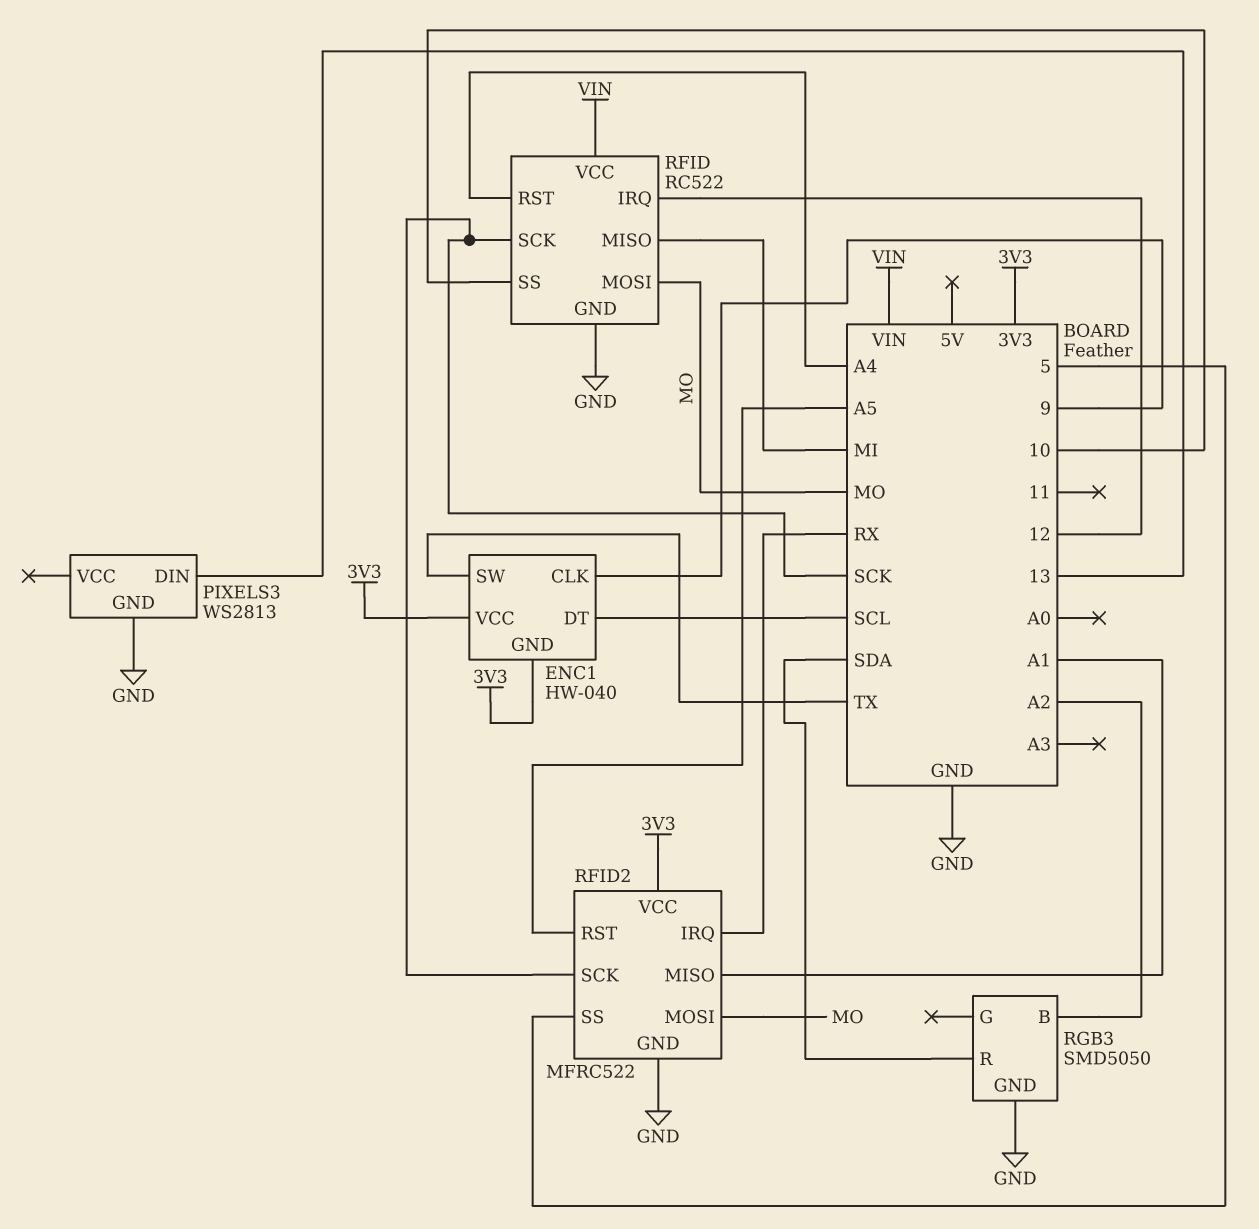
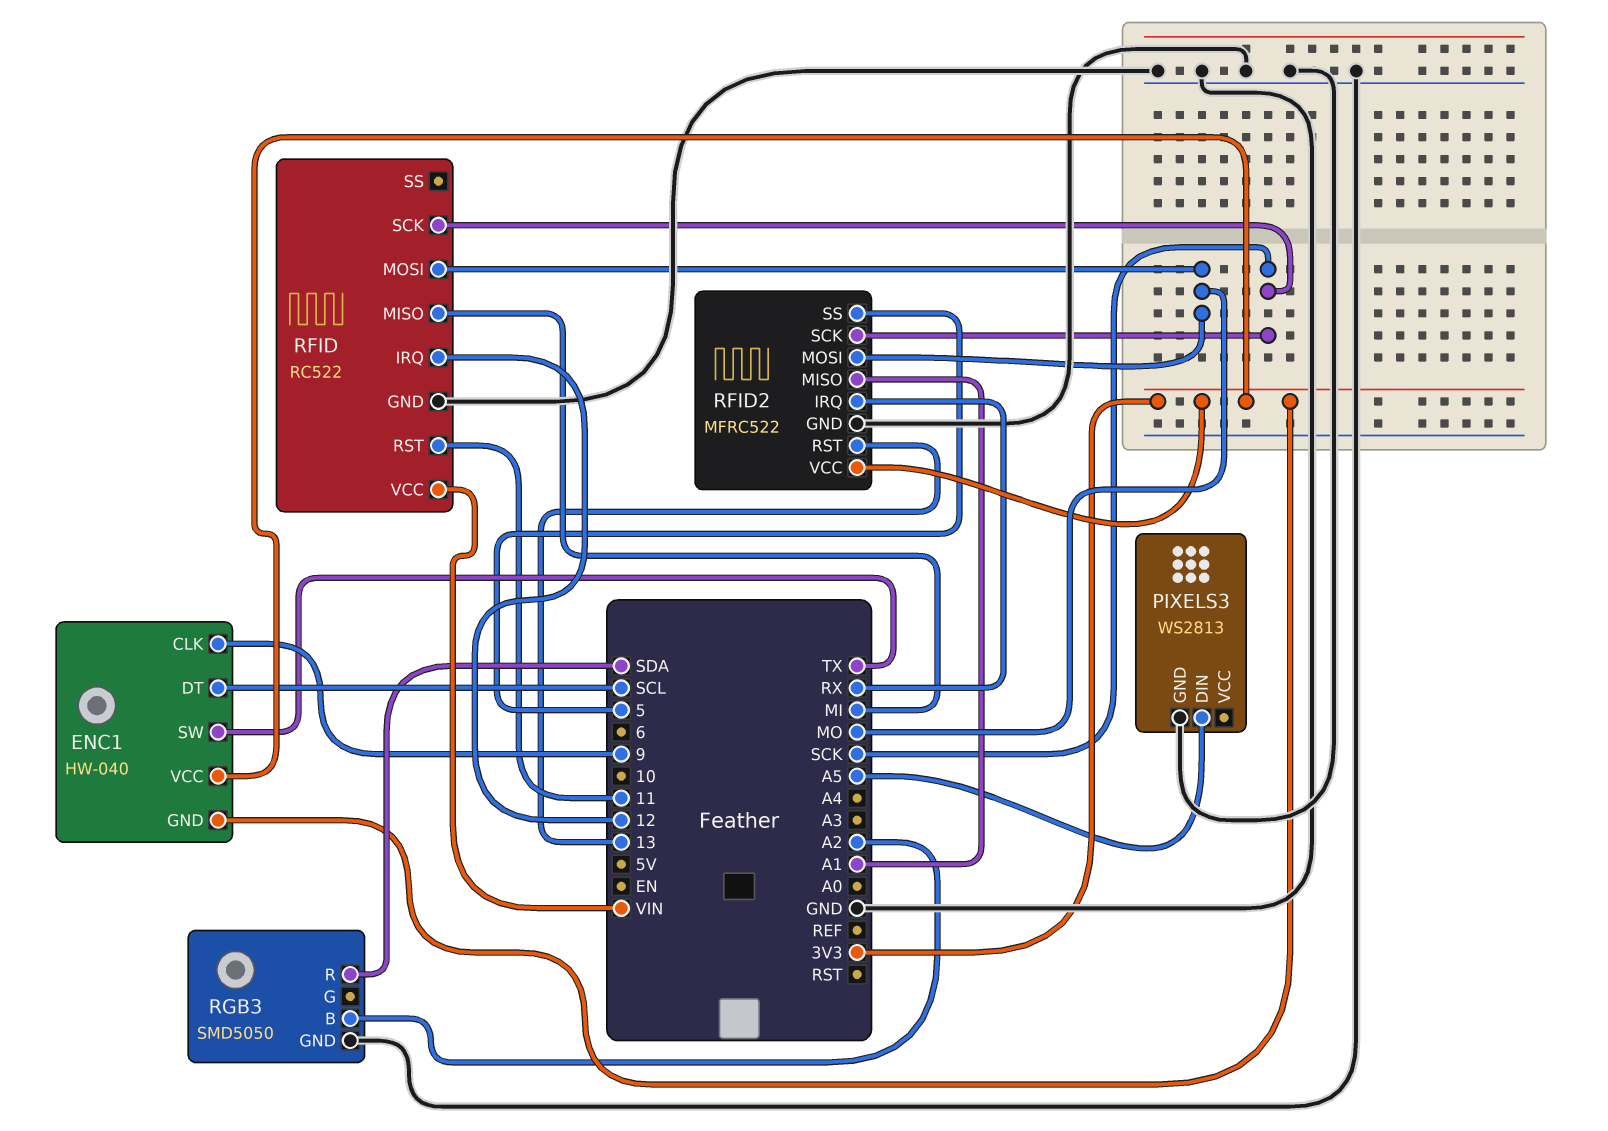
PIXELS3 pin DIN: 13 -> A5
RFID pin RST: A4 -> 11
RFID pin SS: 10 -> none
RFID2 pin RST: A5 -> 13

